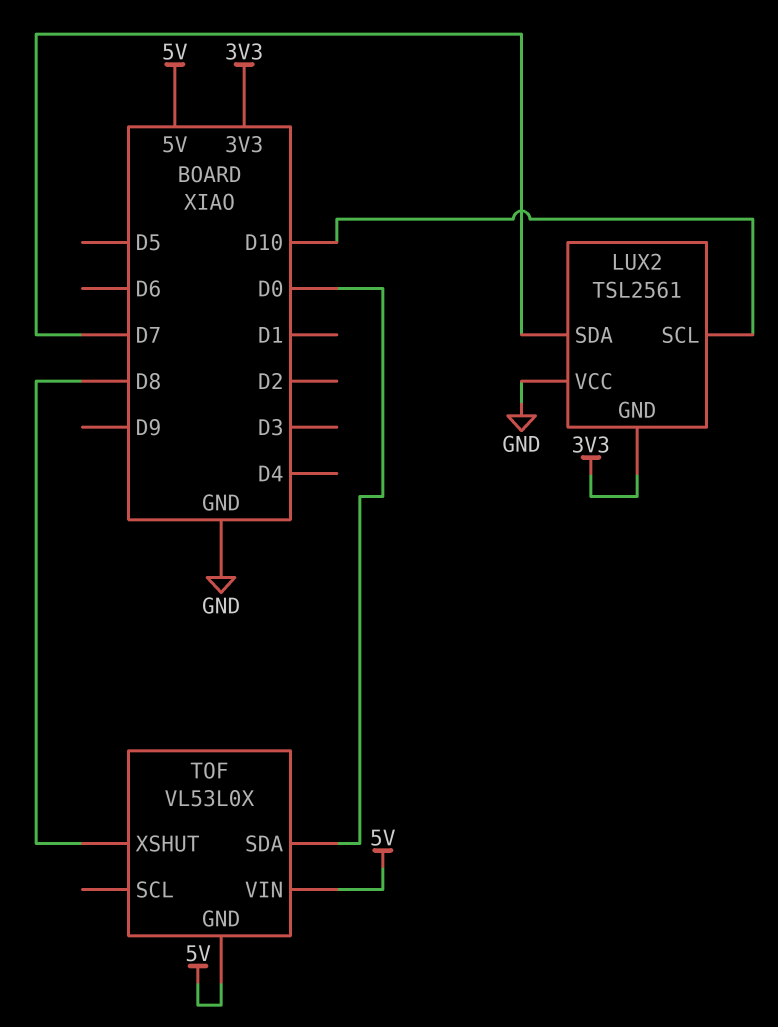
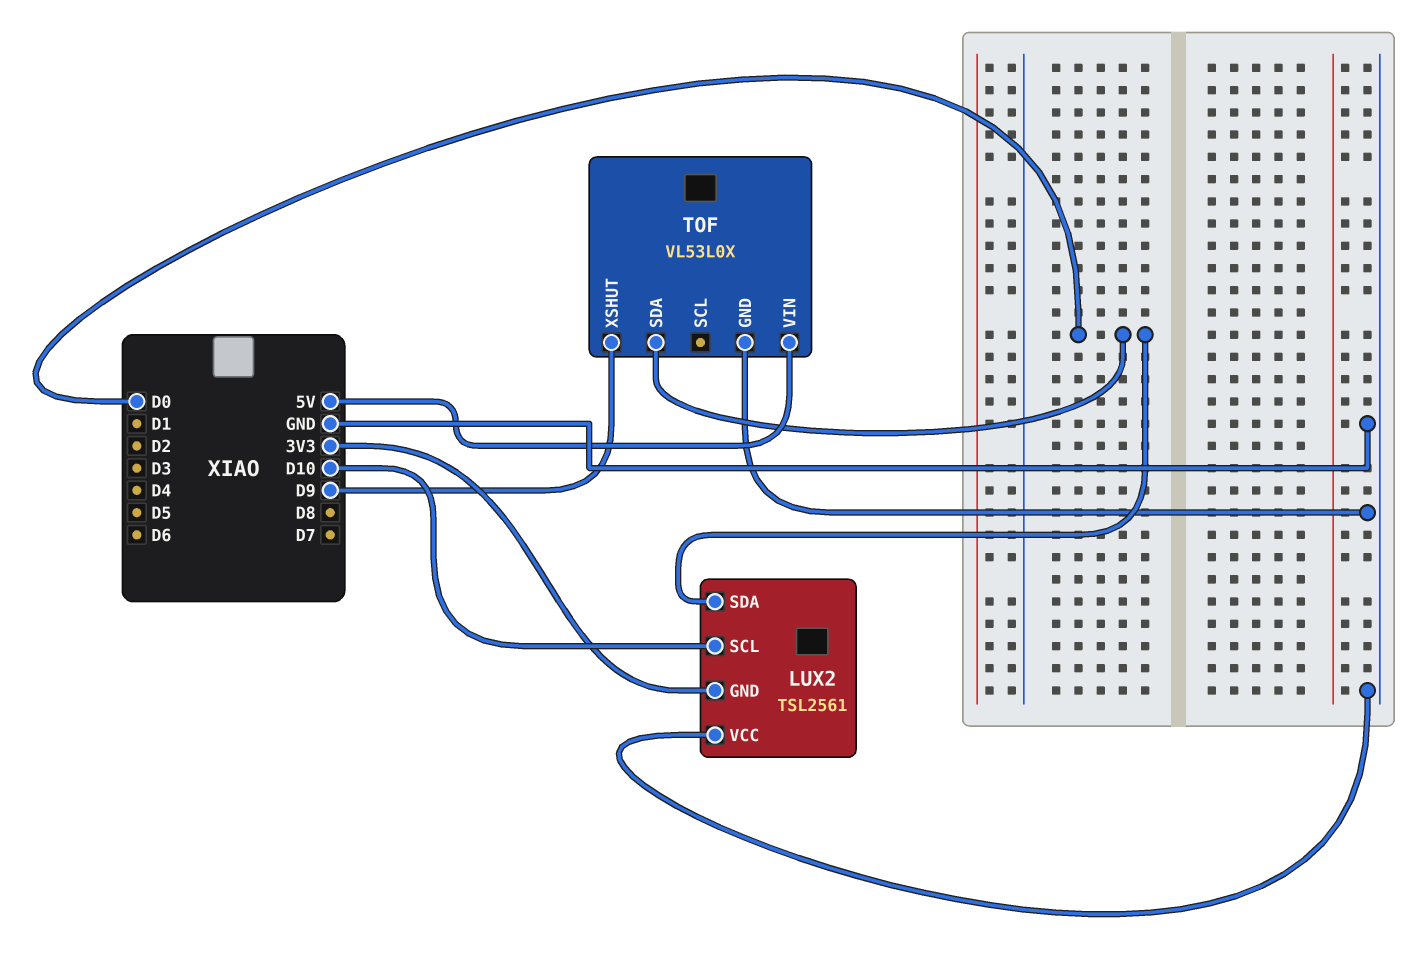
LUX2 pin SDA: D7 -> D0
TOF pin GND: 5V -> GND
TOF pin XSHUT: D8 -> D9

